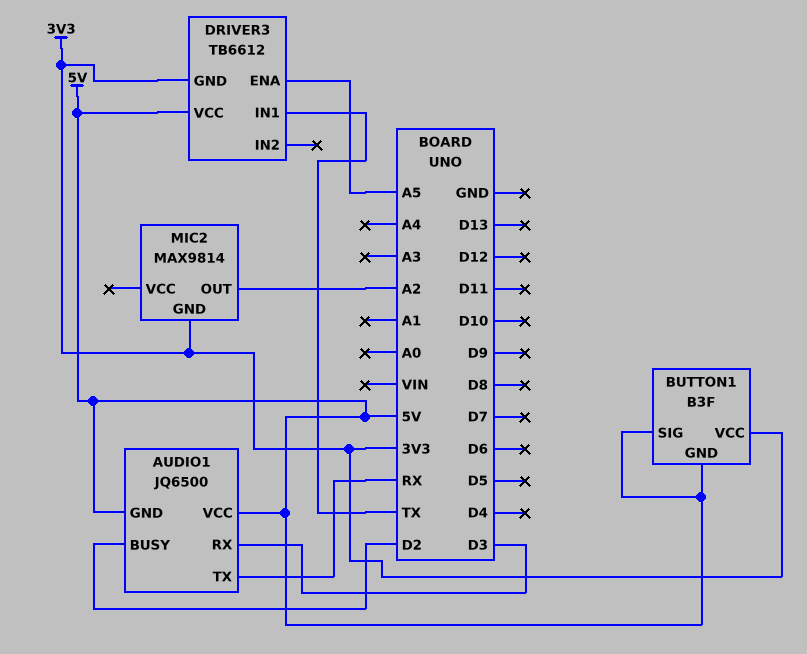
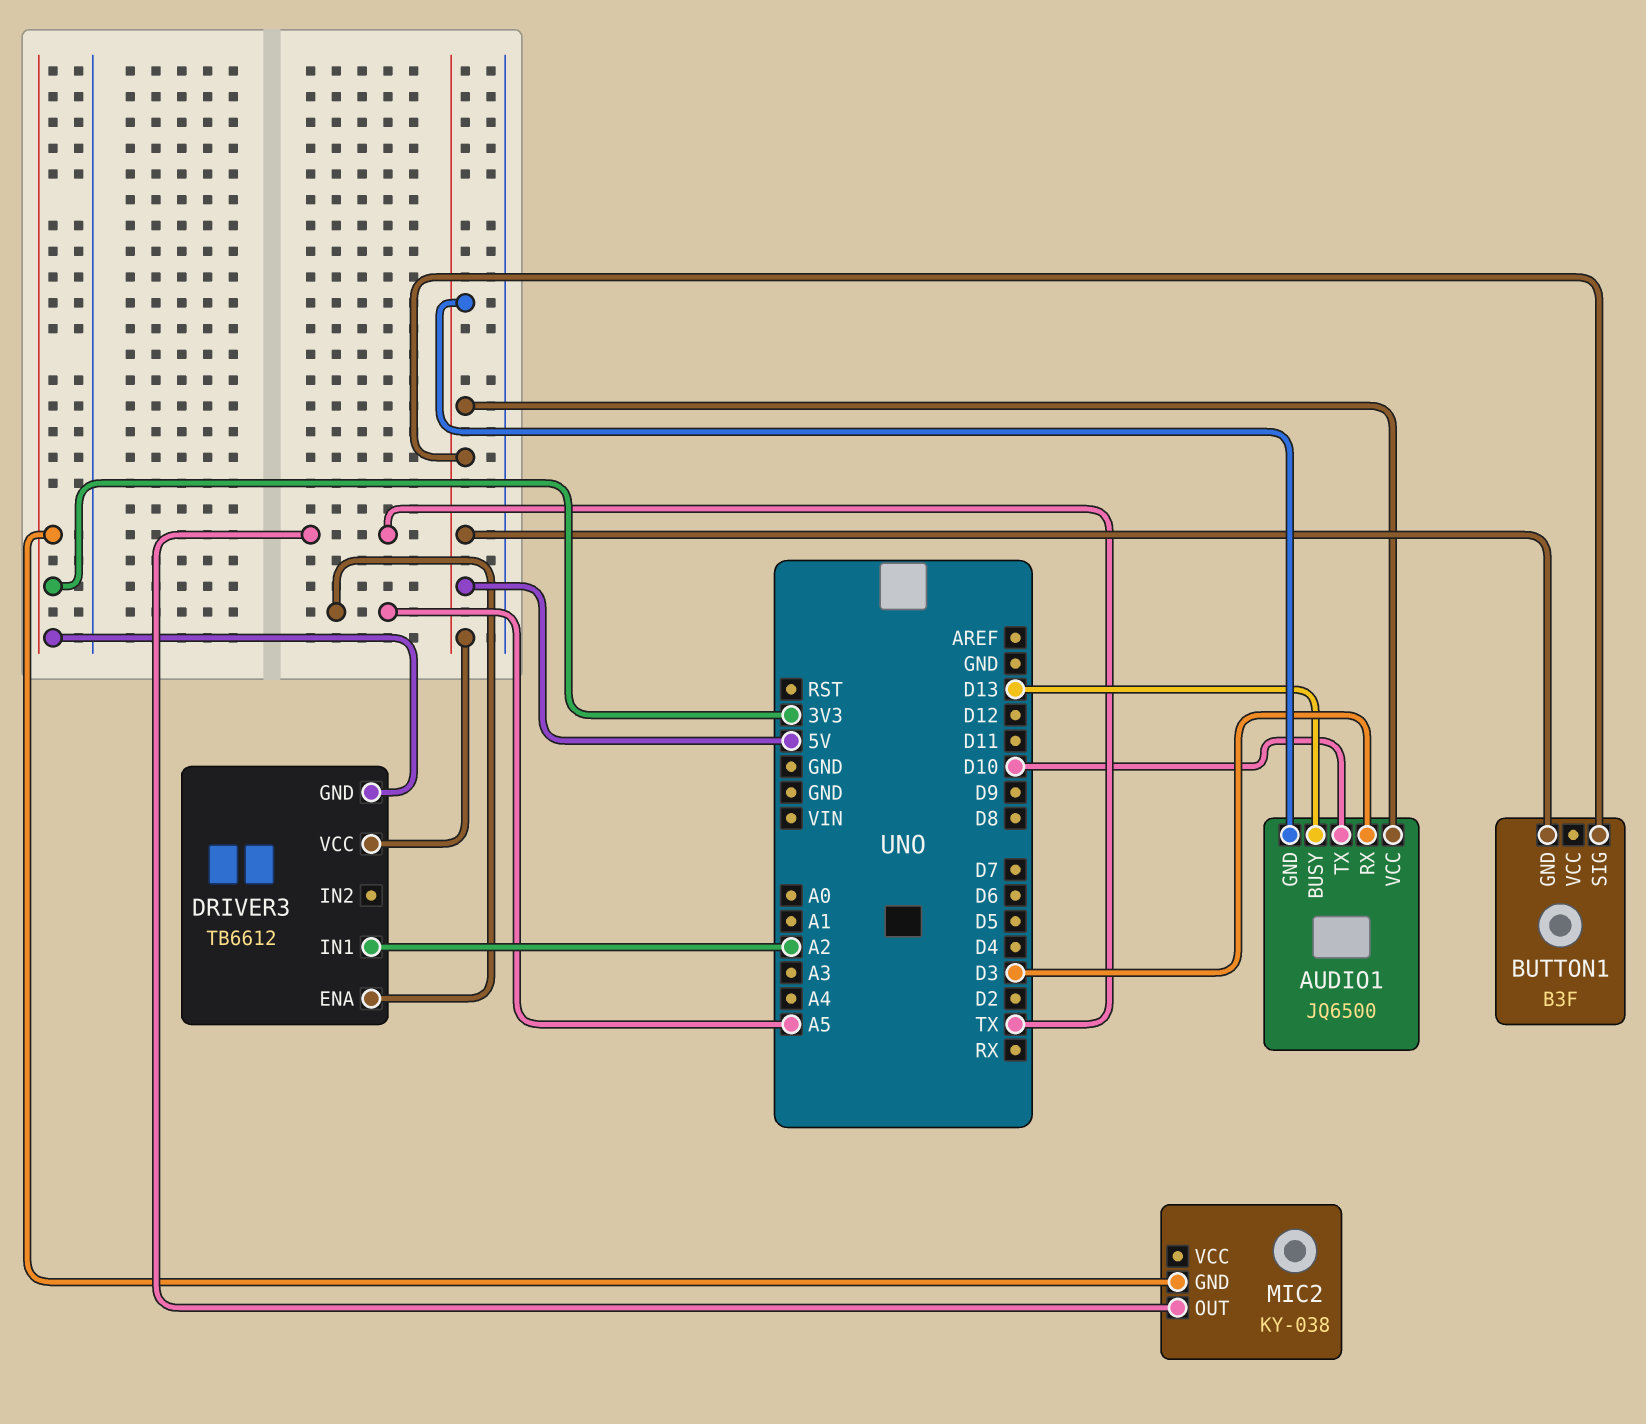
AUDIO1 pin BUSY: D2 -> D13
AUDIO1 pin TX: RX -> D10
BUTTON1 pin VCC: 3V3 -> none
DRIVER3 pin IN1: TX -> A2
MIC2: MAX9814 -> KY-038
MIC2 pin OUT: A2 -> TX

